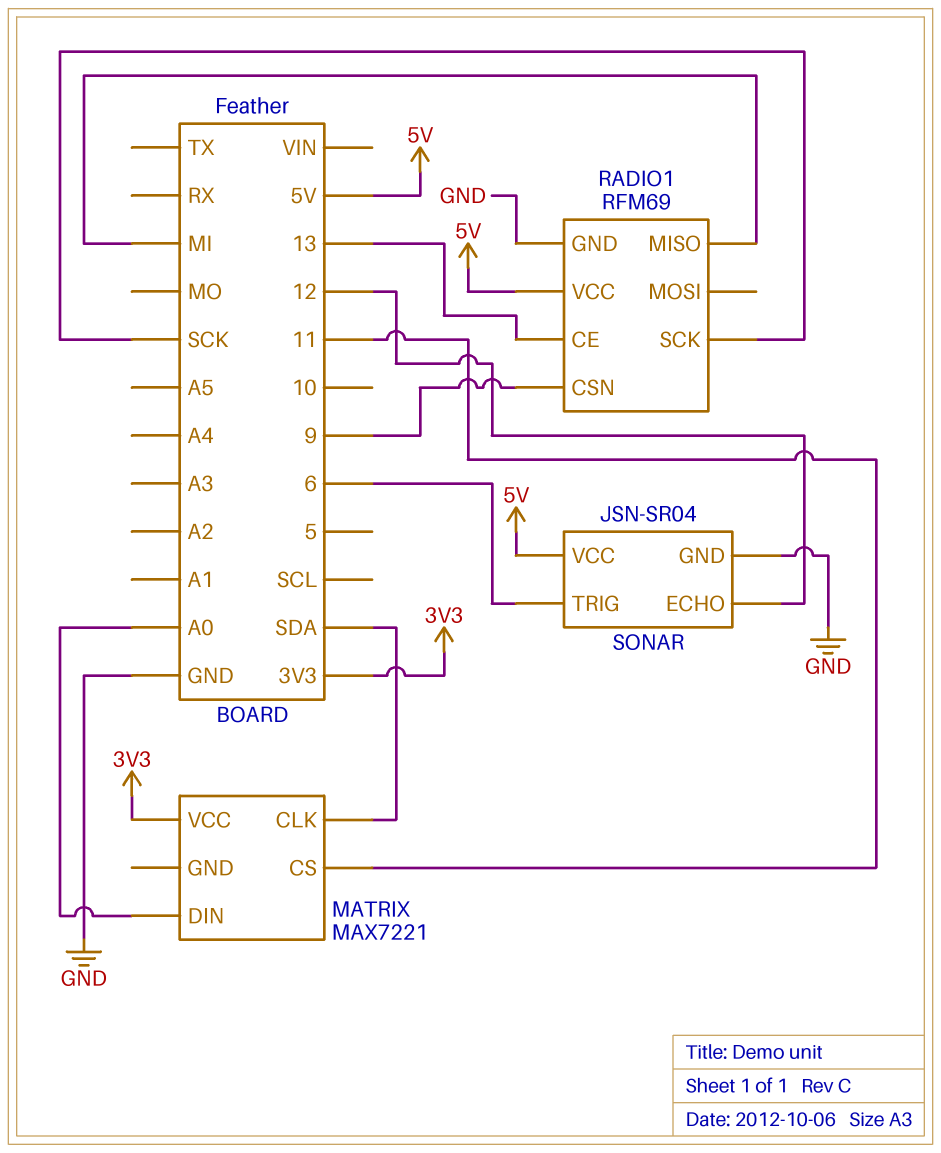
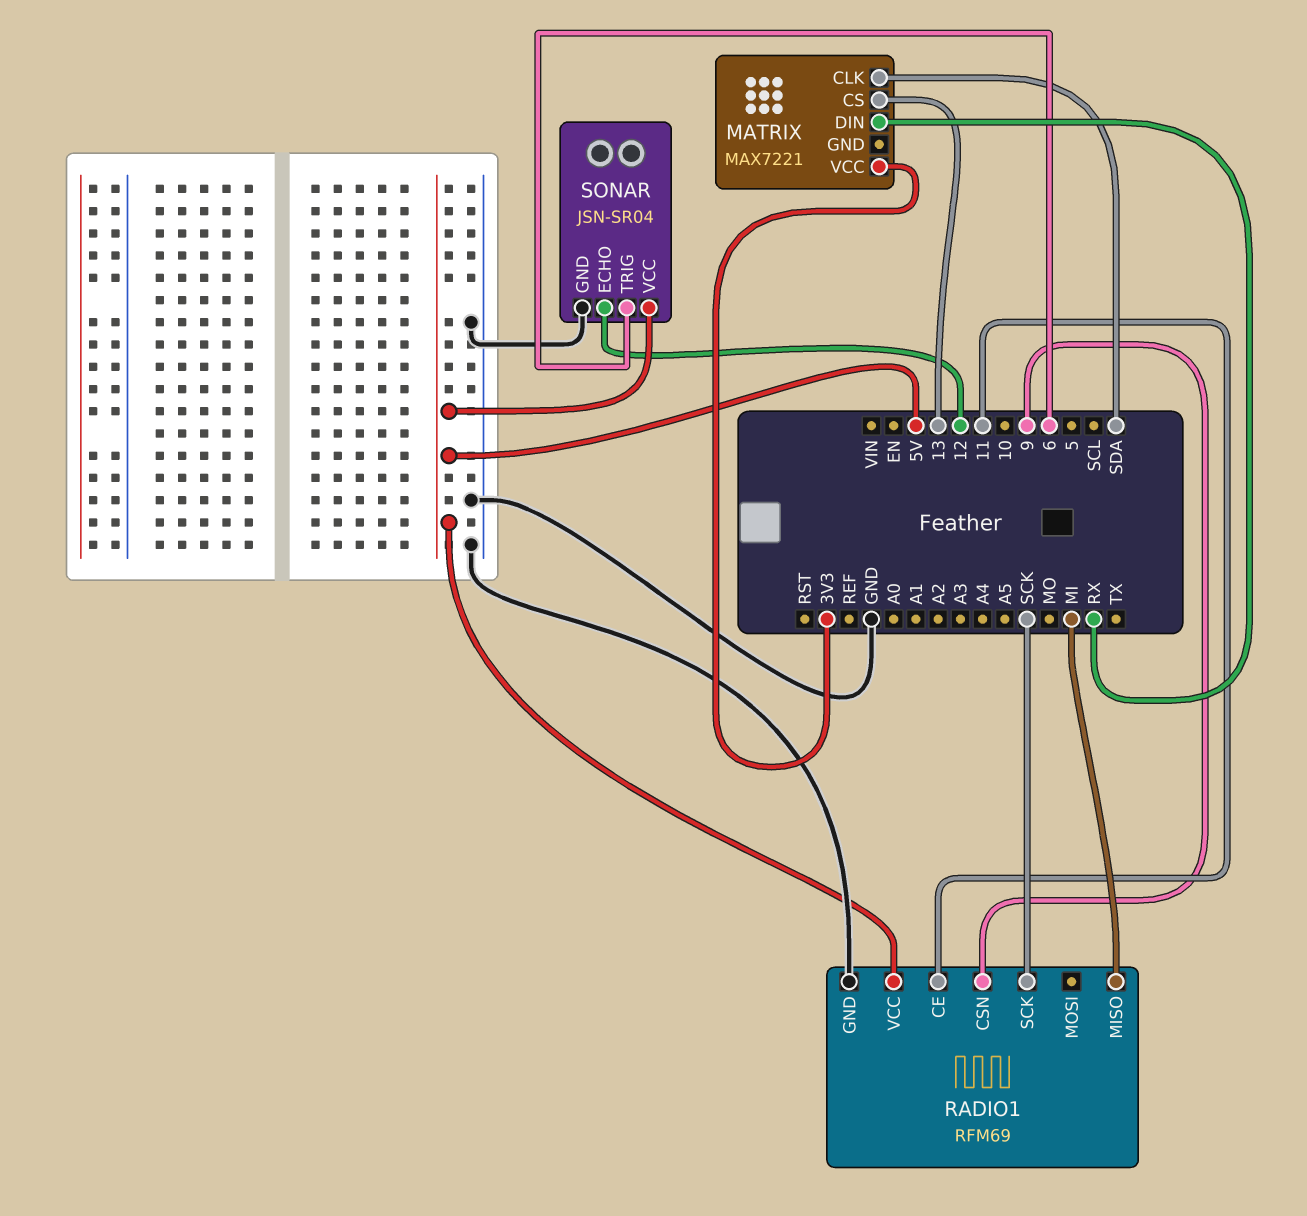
MATRIX pin CS: 11 -> 13
MATRIX pin DIN: A0 -> RX
RADIO1 pin CE: 13 -> 11

